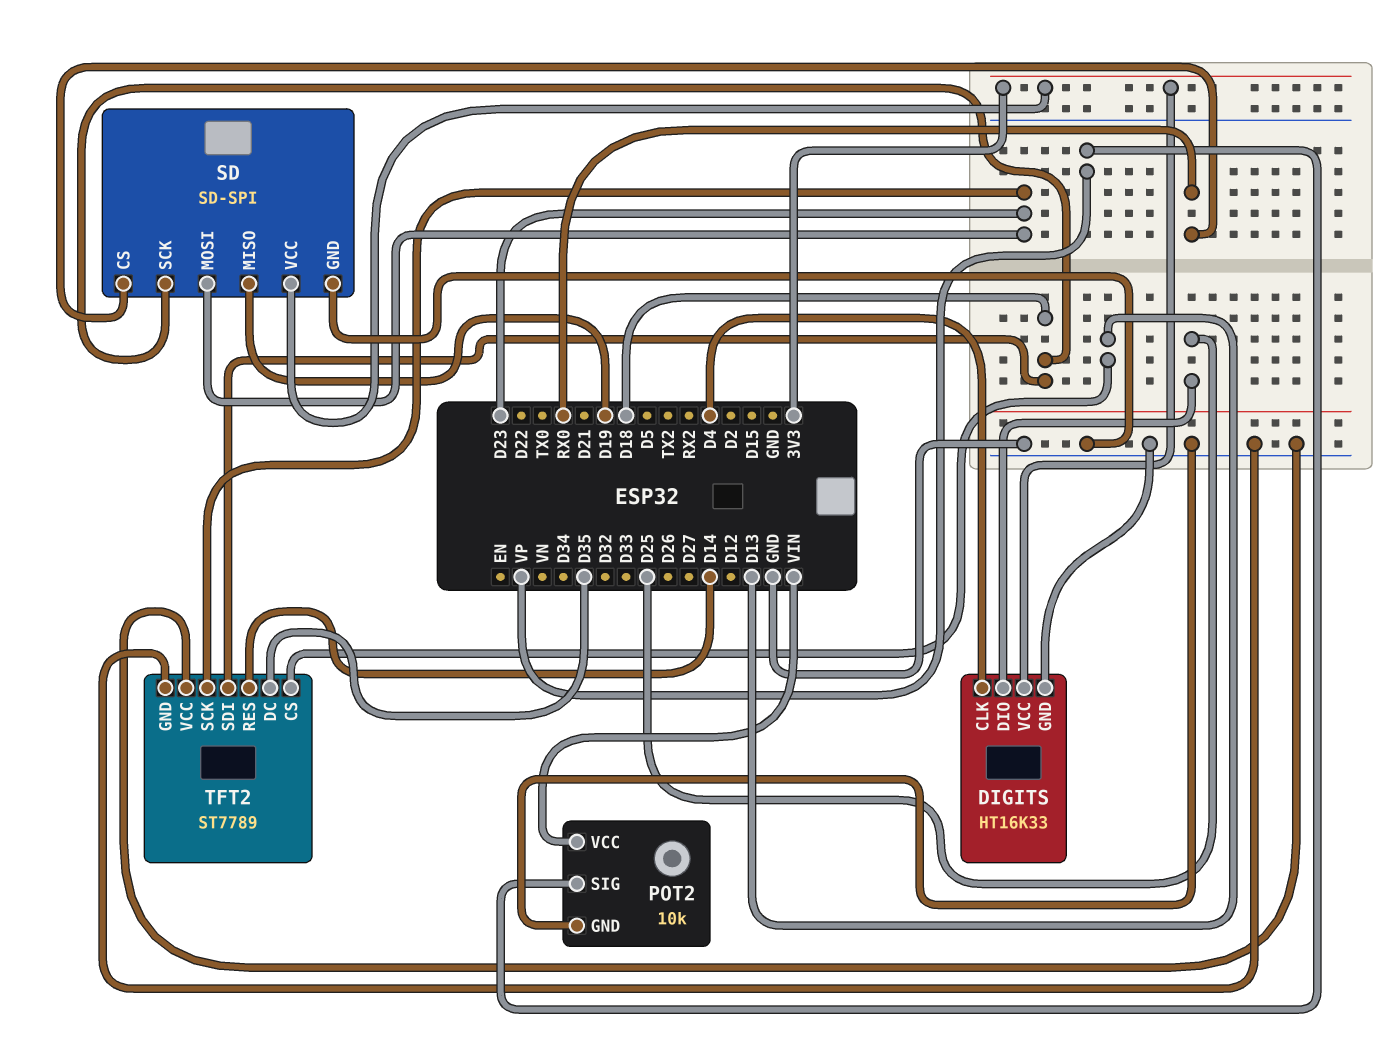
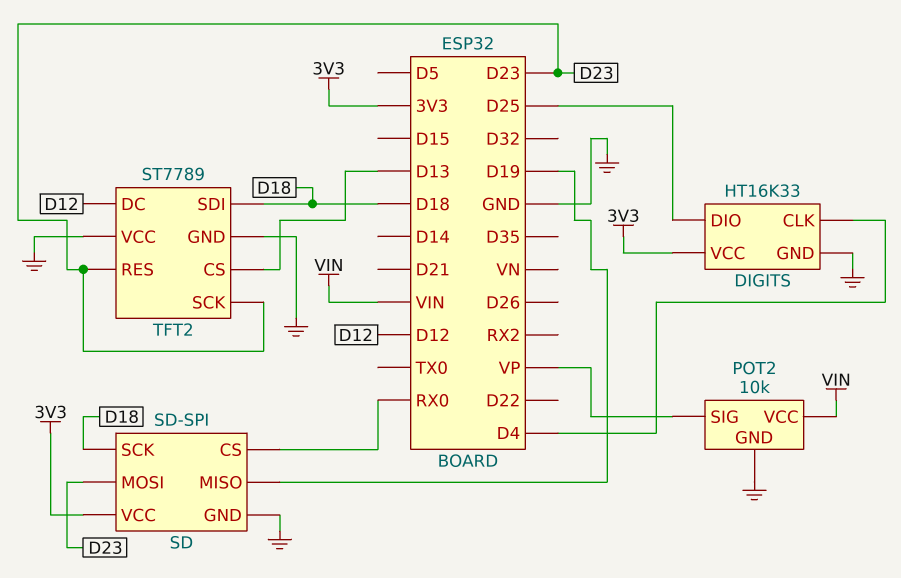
TFT2 pin DC: D35 -> D12
TFT2 pin RES: D14 -> D23

